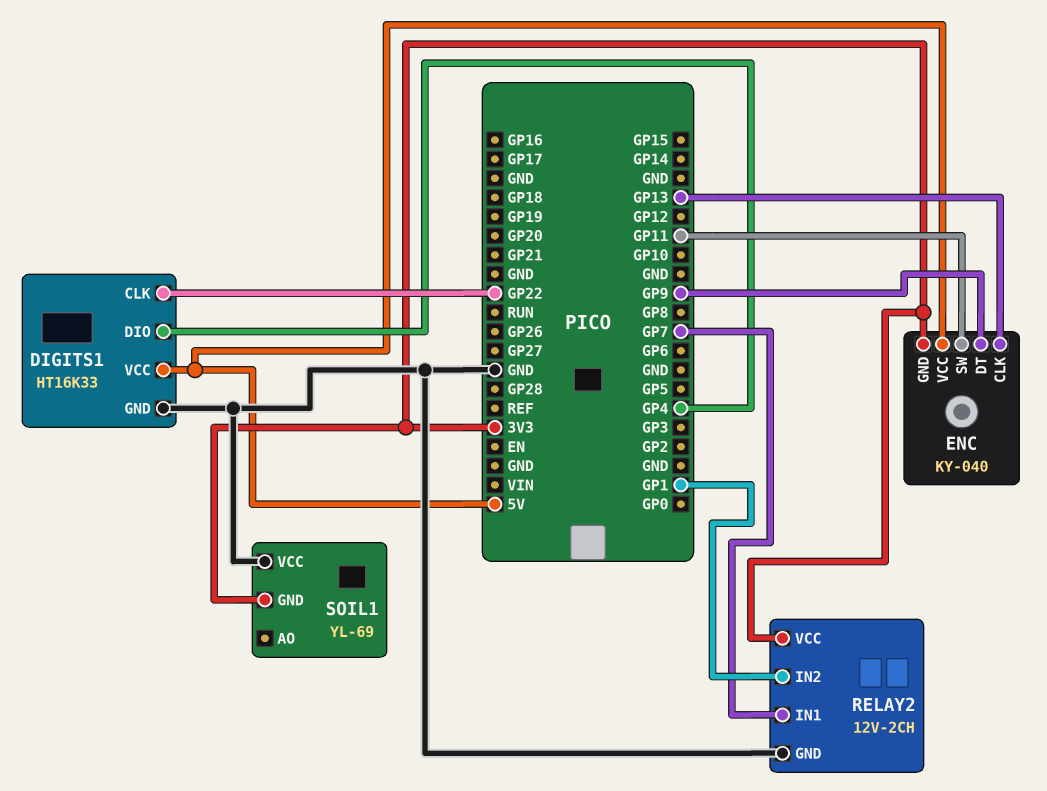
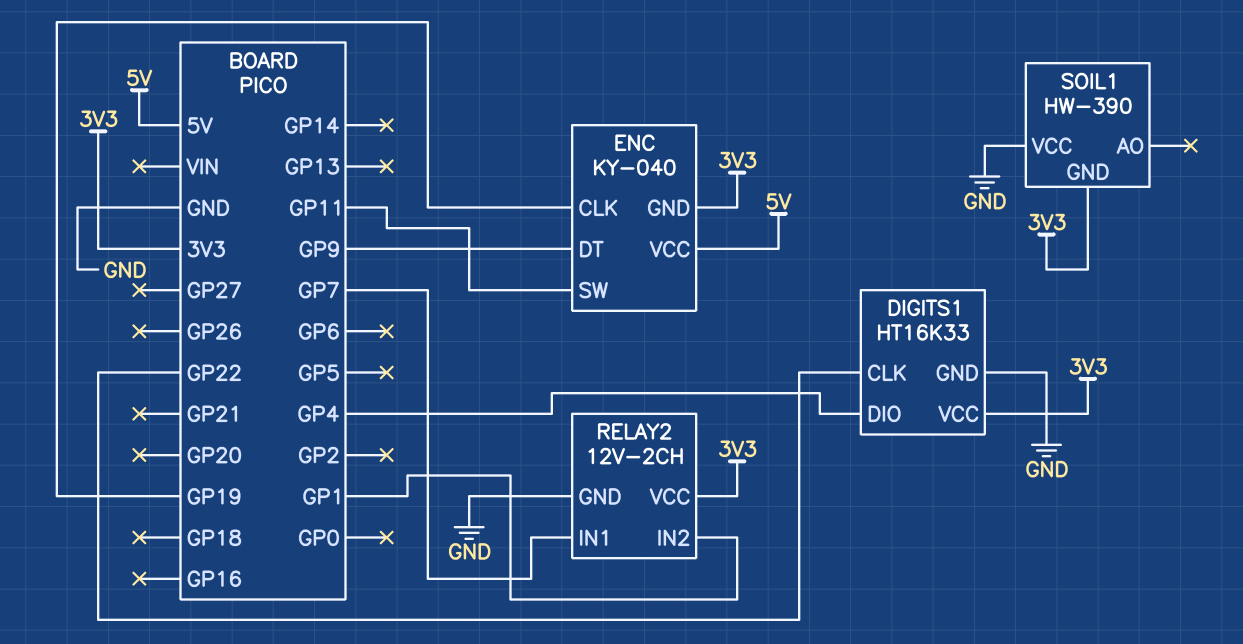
DIGITS1 pin VCC: 5V -> 3V3
ENC pin CLK: GP13 -> GP19
SOIL1: YL-69 -> HW-390

